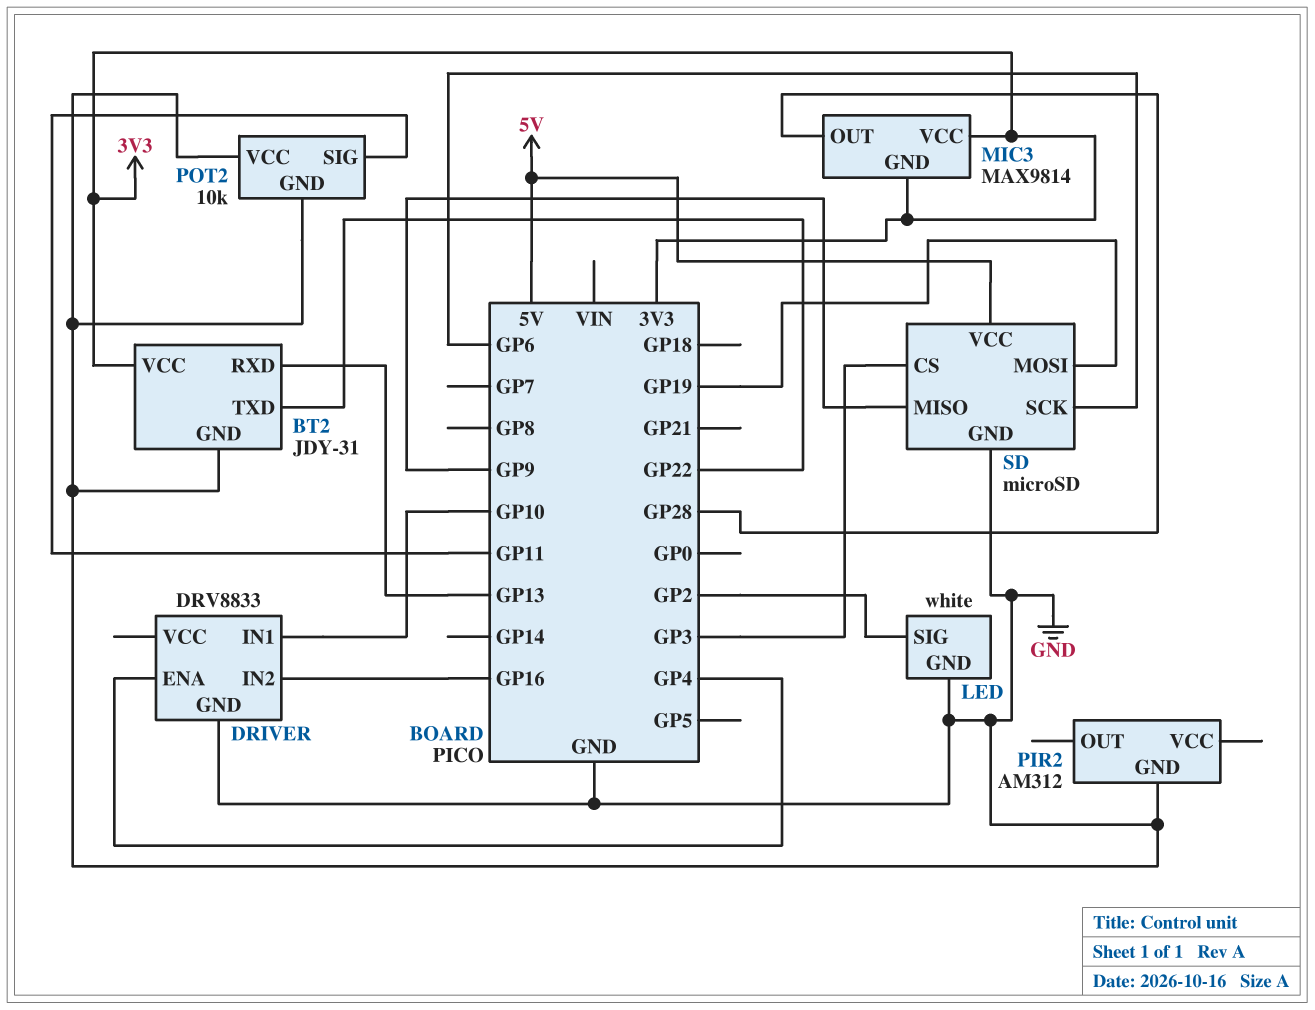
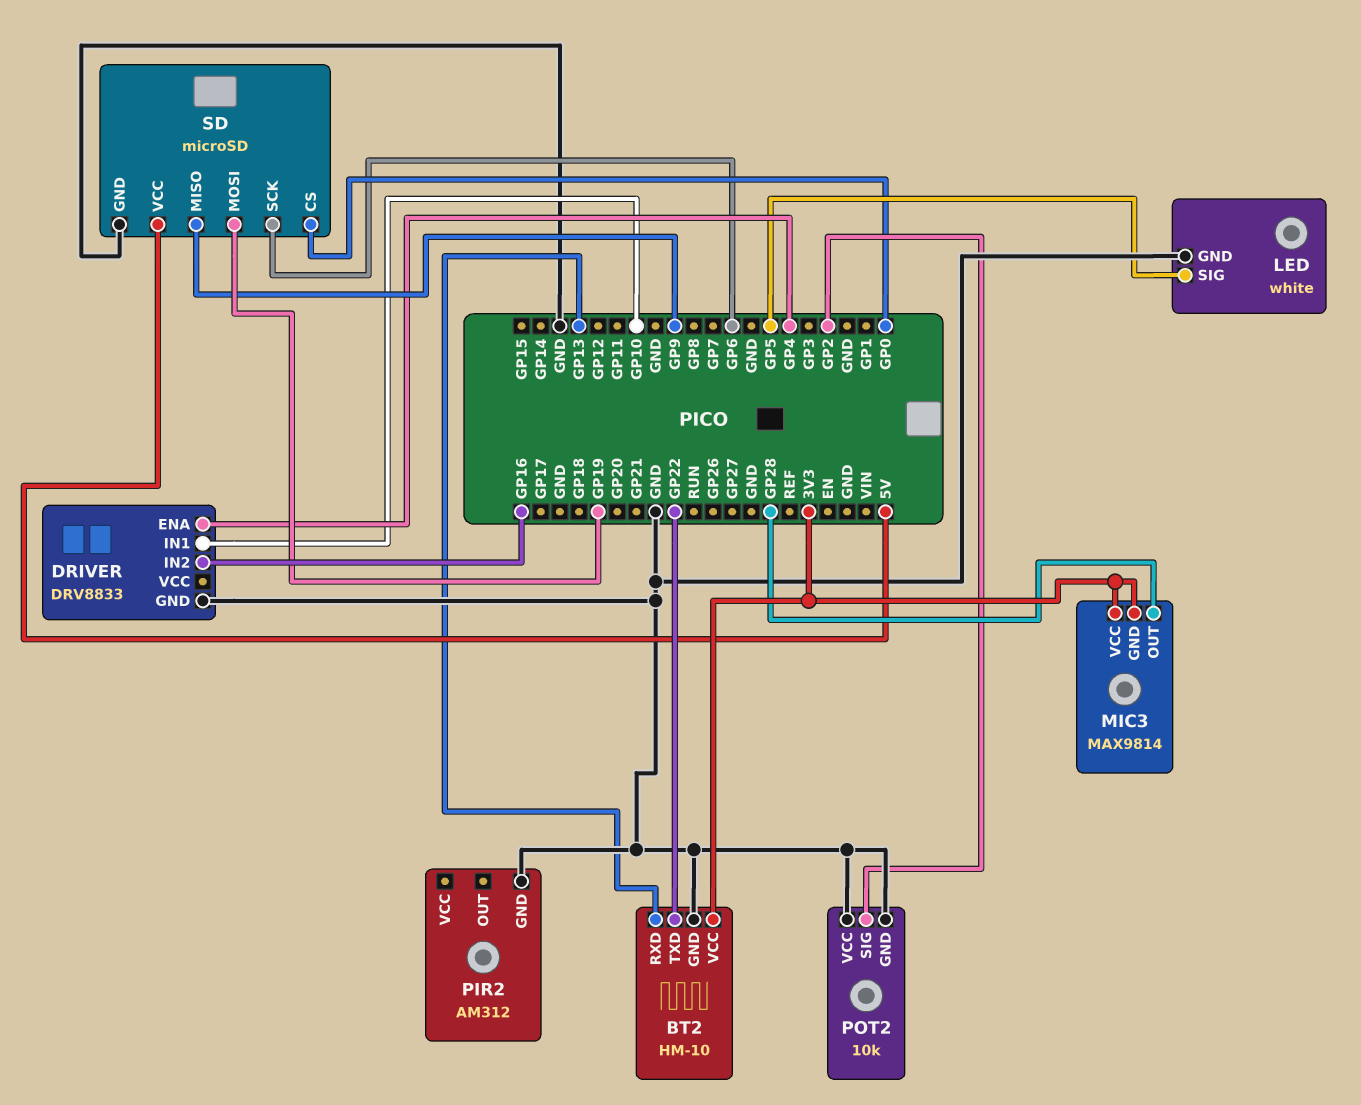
BT2: JDY-31 -> HM-10
LED pin SIG: GP2 -> GP5
POT2 pin SIG: GP11 -> GP2
SD pin CS: GP3 -> GP0

